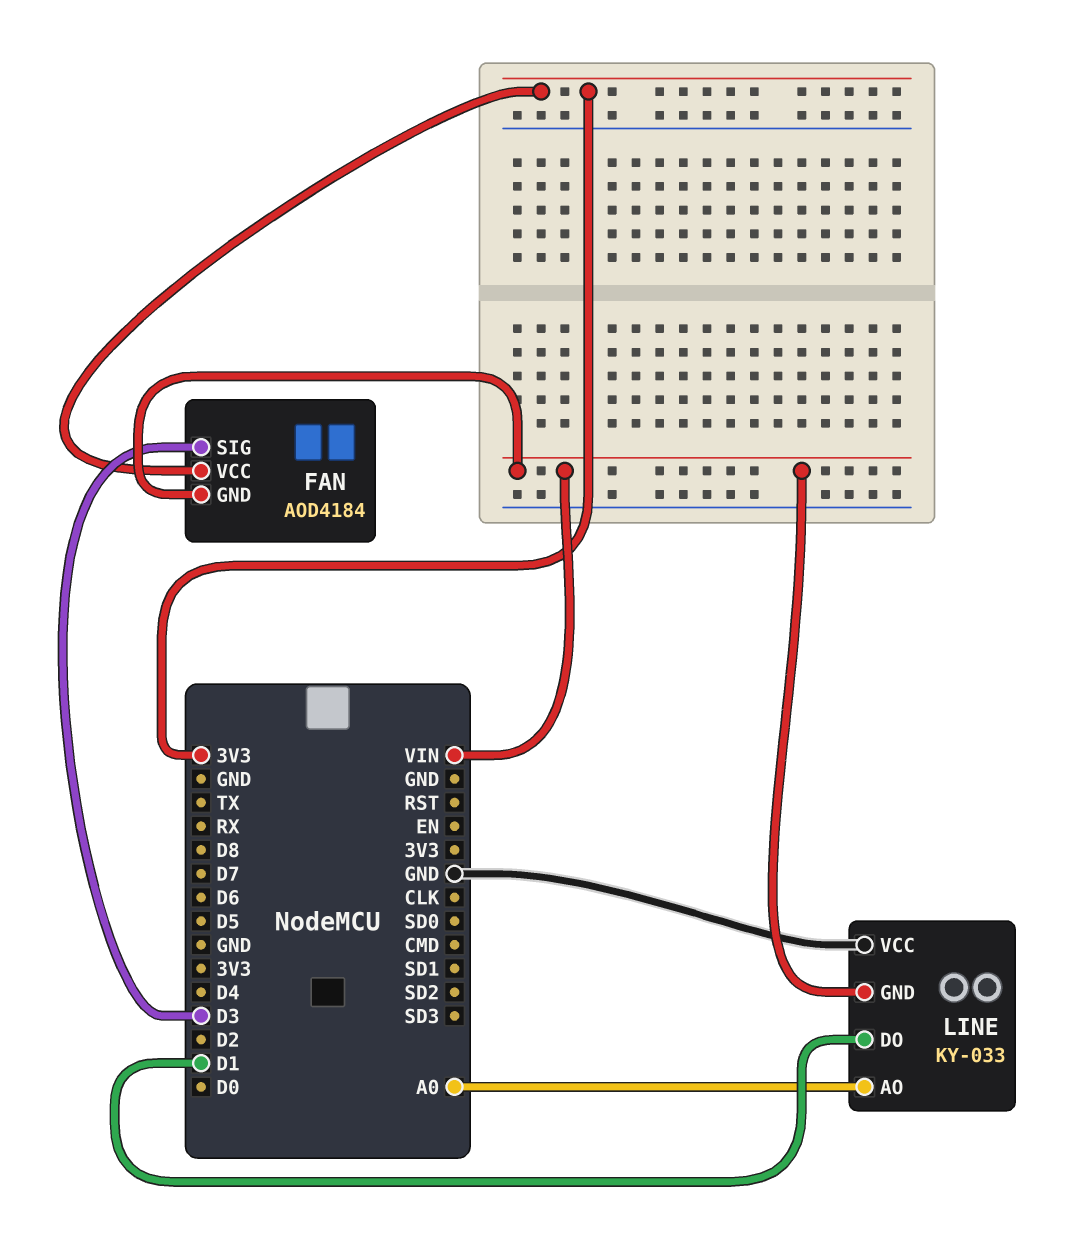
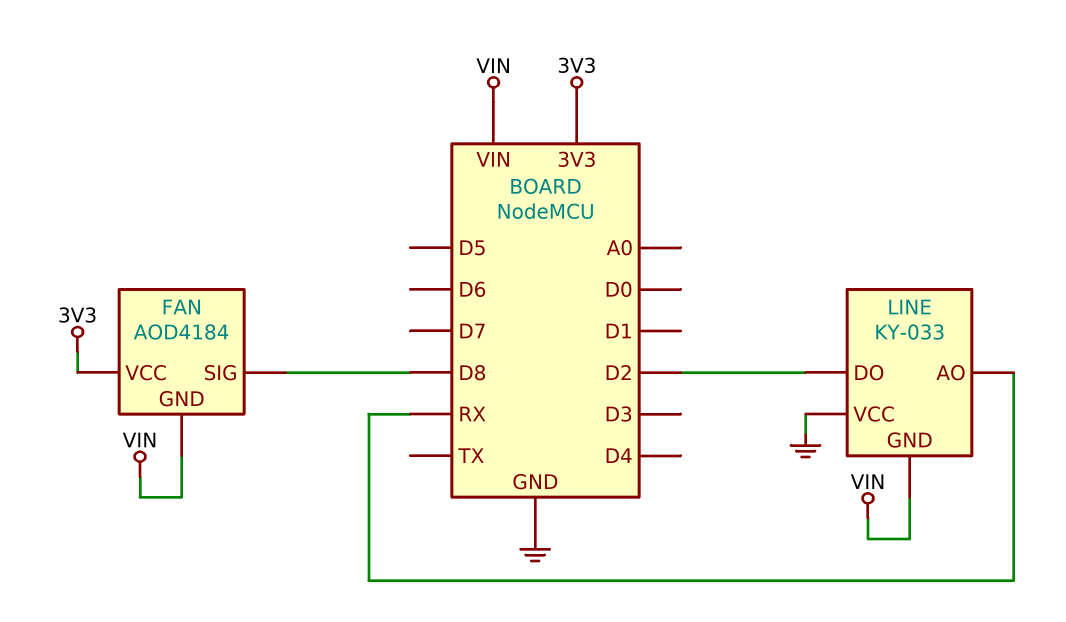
FAN pin SIG: D3 -> D8
LINE pin AO: A0 -> RX
LINE pin DO: D1 -> D2

